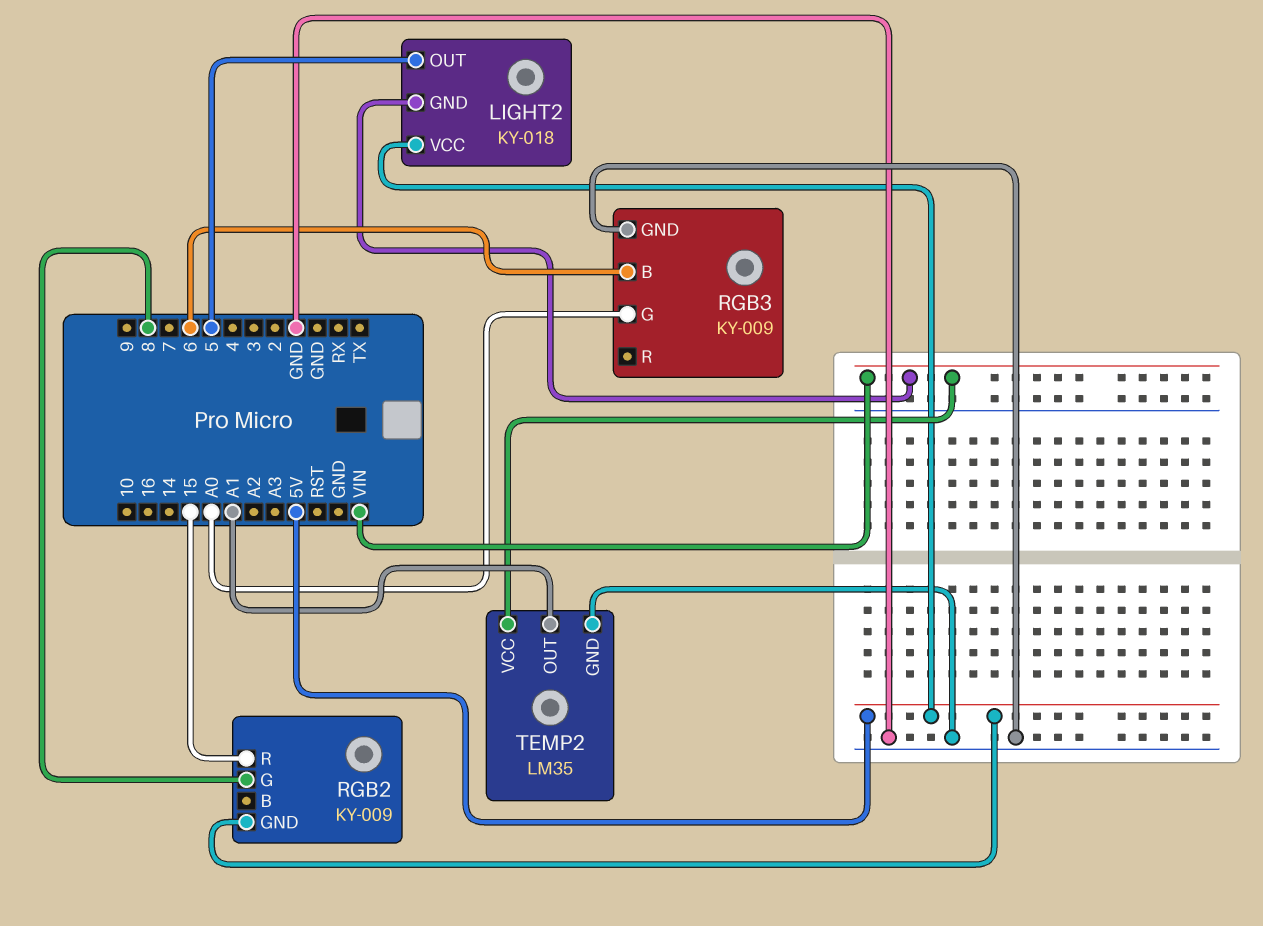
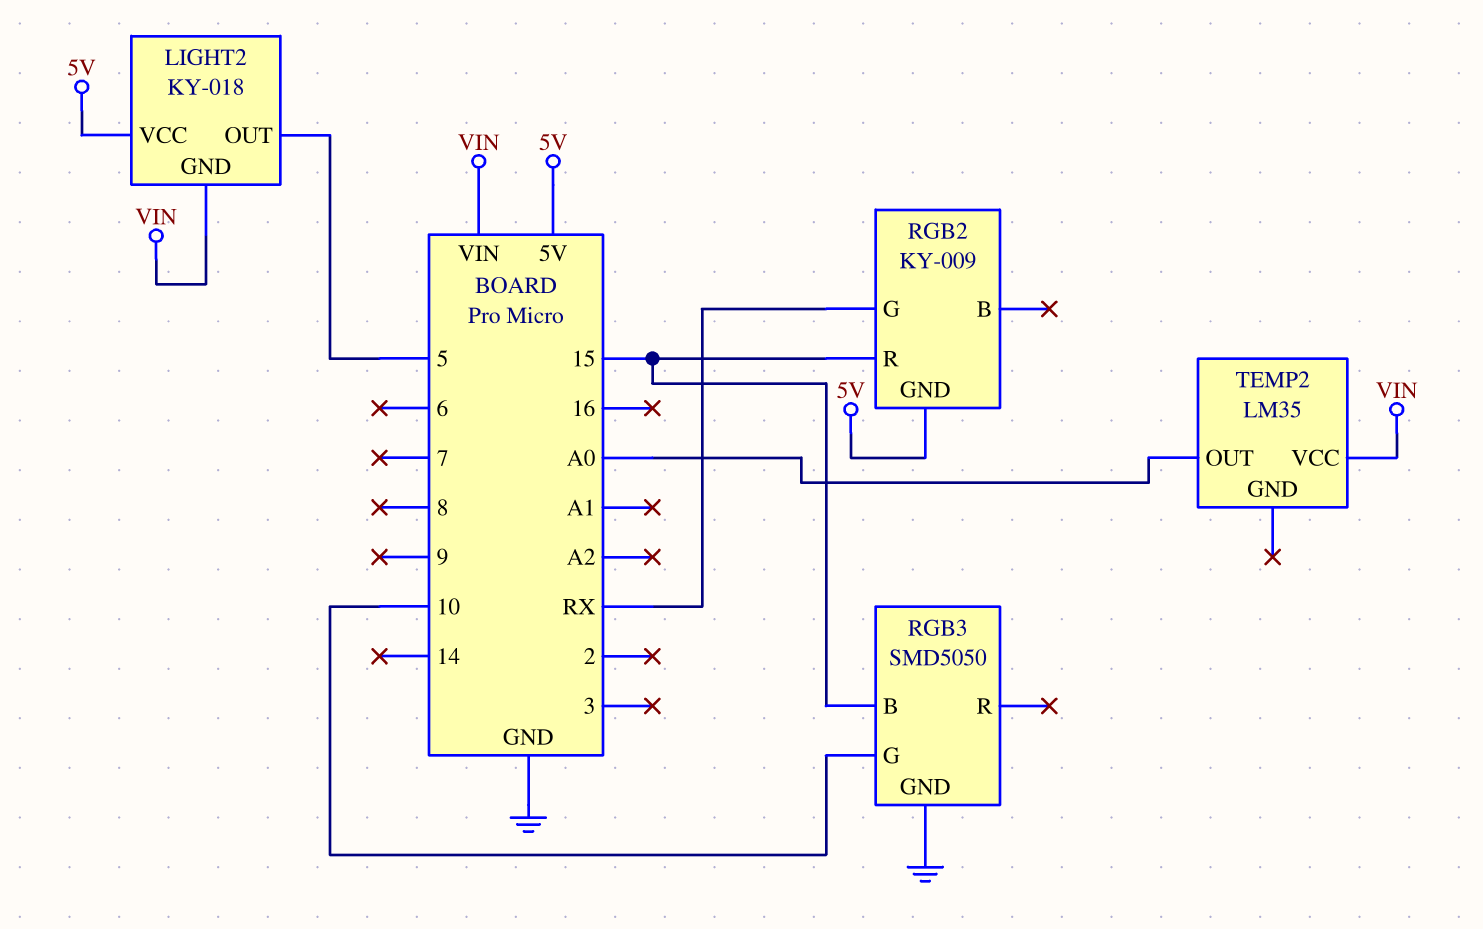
RGB2 pin G: 8 -> RX
RGB3: KY-009 -> SMD5050
RGB3 pin B: 6 -> 15
RGB3 pin G: A0 -> 10
TEMP2 pin GND: GND -> none
TEMP2 pin OUT: A1 -> A0

